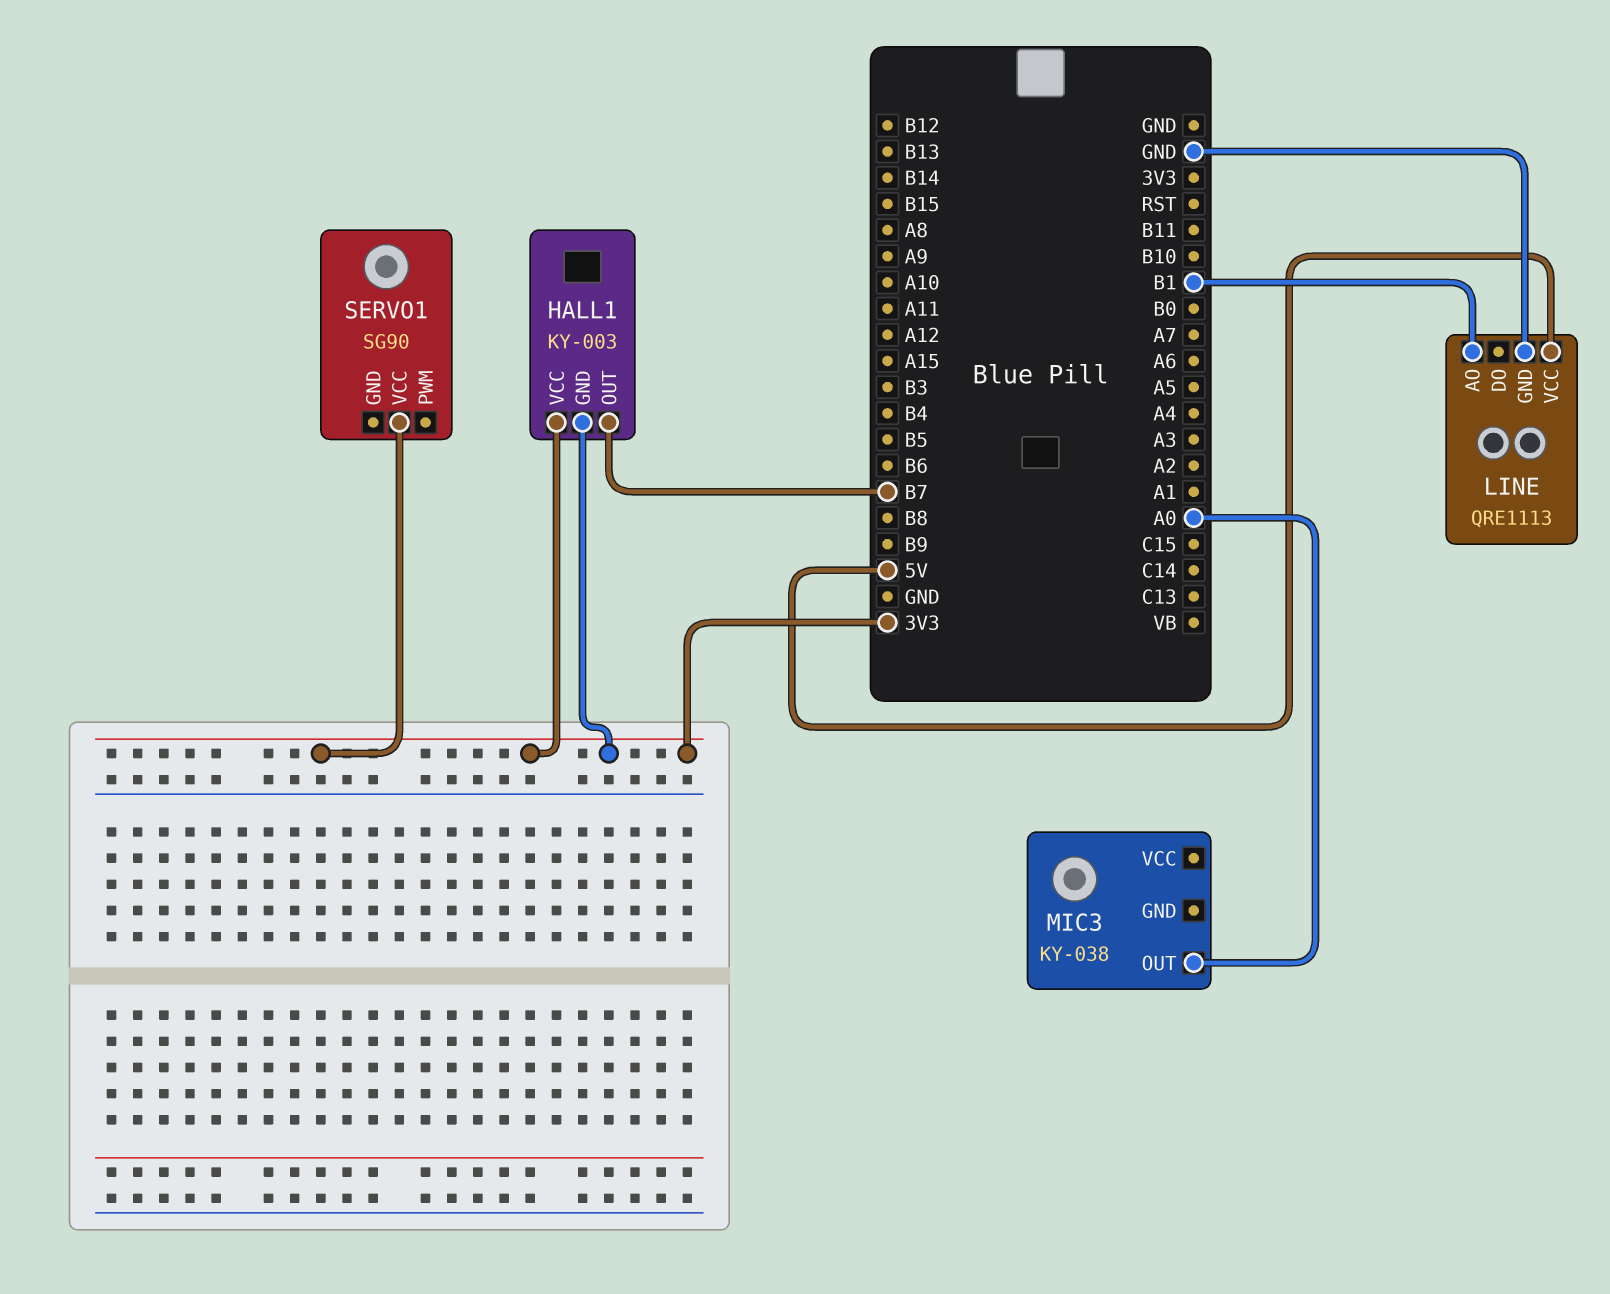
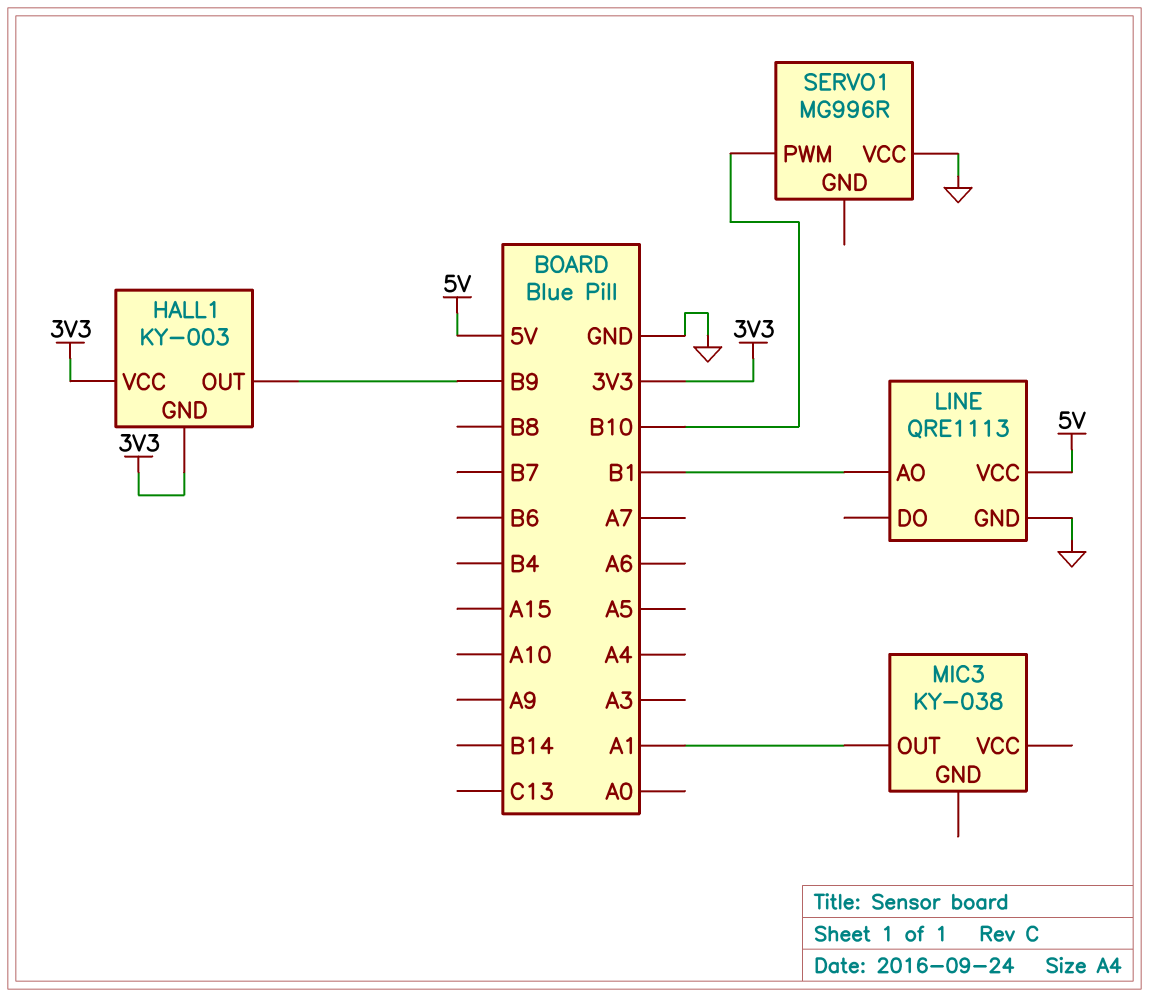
HALL1 pin OUT: B7 -> B9
MIC3 pin OUT: A0 -> A1
SERVO1: SG90 -> MG996R
SERVO1 pin PWM: none -> B10
SERVO1 pin VCC: 3V3 -> GND

